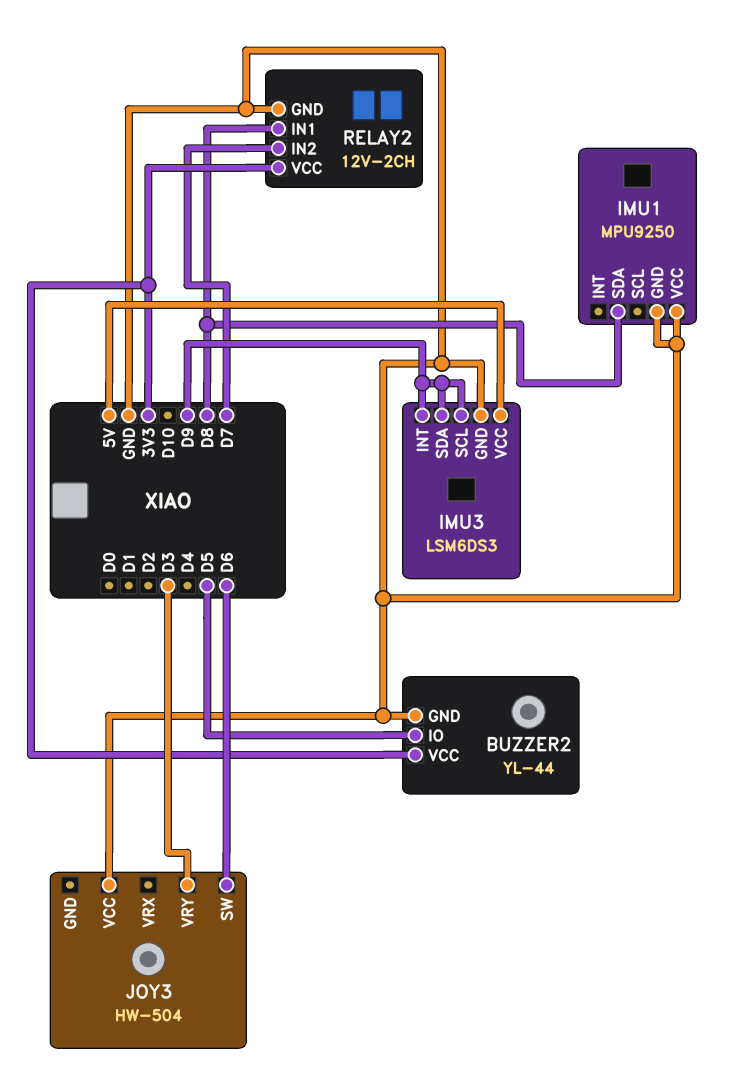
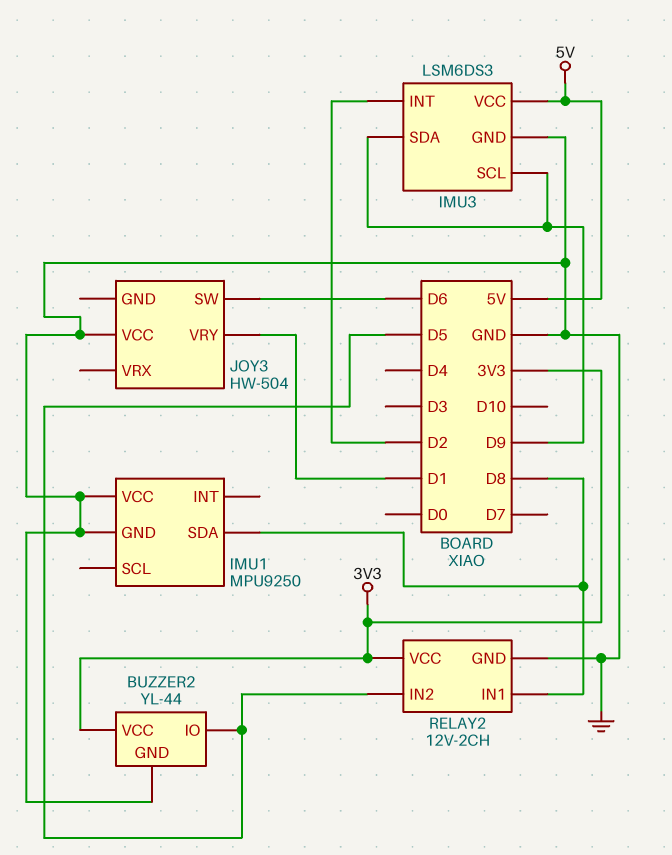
IMU3 pin INT: D9 -> D2
JOY3 pin VRY: D3 -> D1
RELAY2 pin IN2: D7 -> D5

